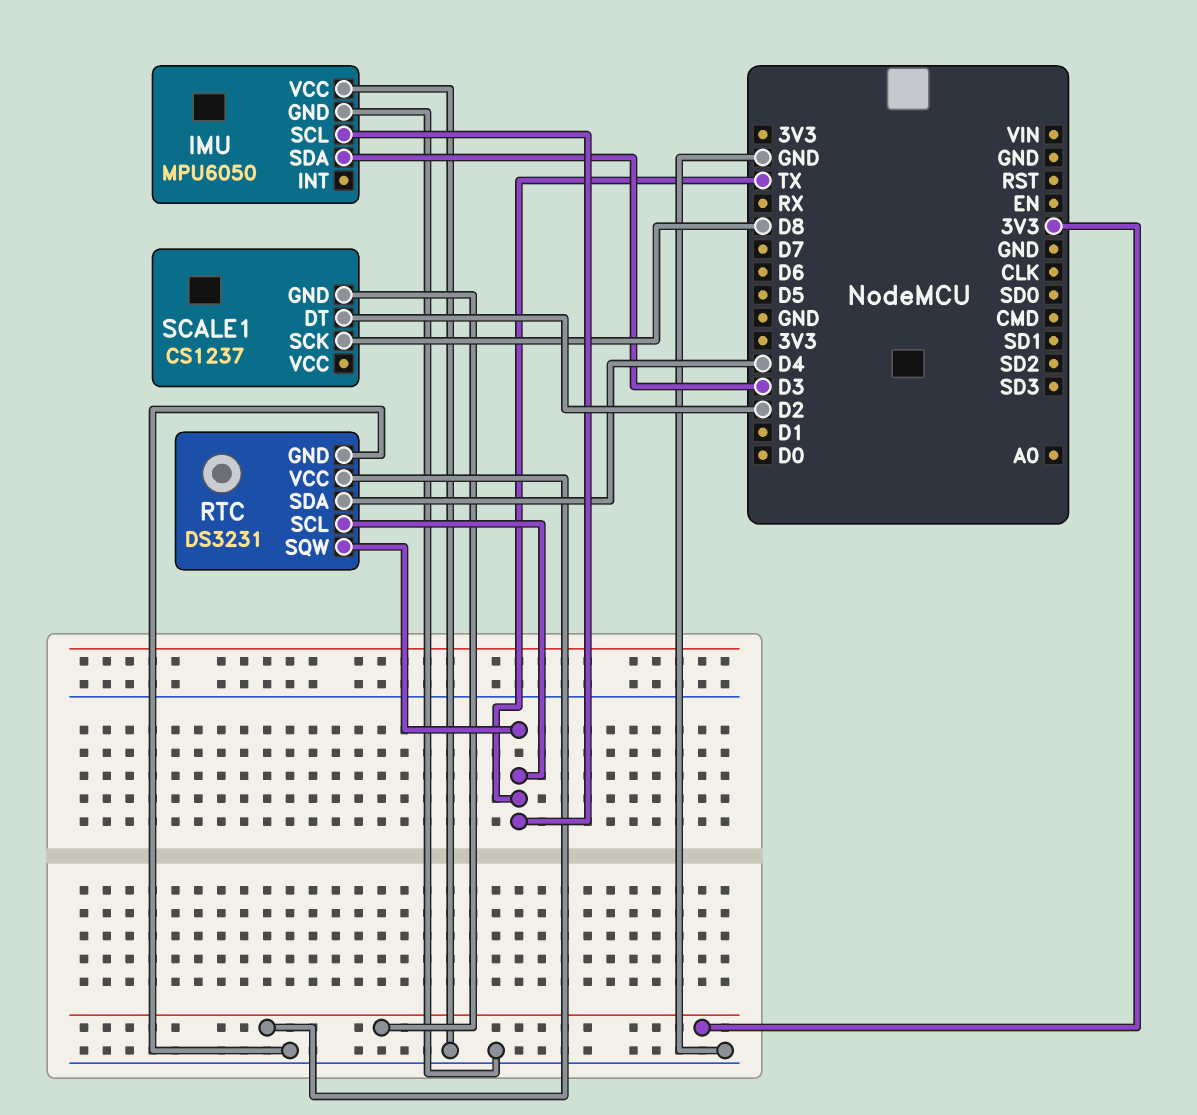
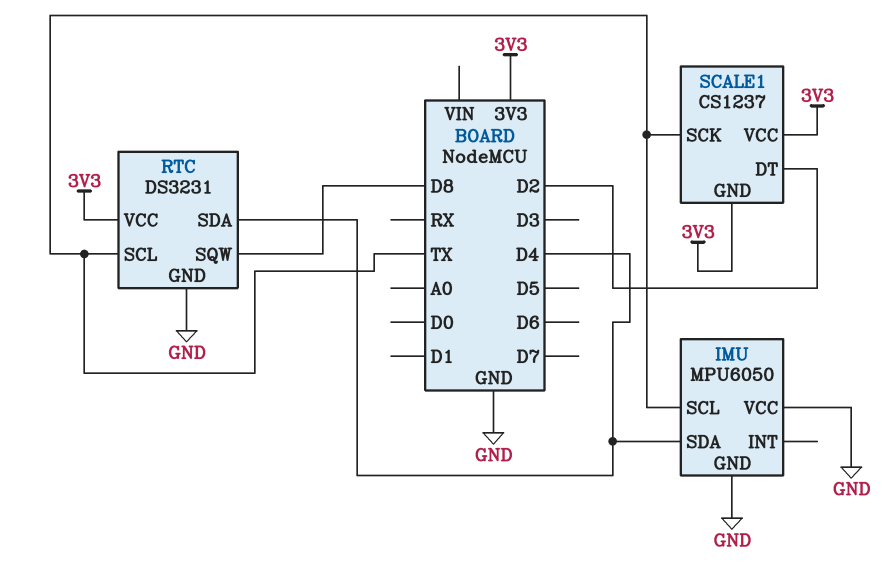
IMU pin SDA: D3 -> D4
RTC pin SQW: TX -> D8
SCALE1 pin SCK: D8 -> TX
SCALE1 pin VCC: none -> 3V3

